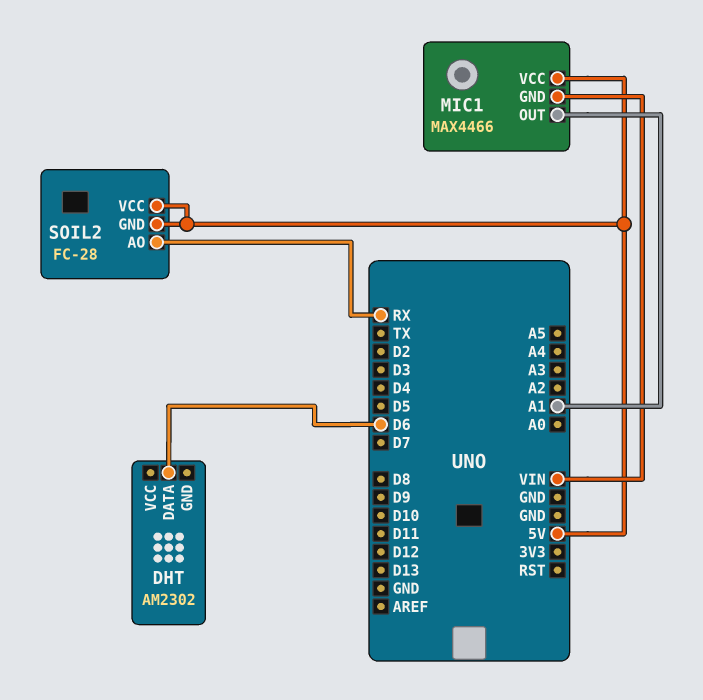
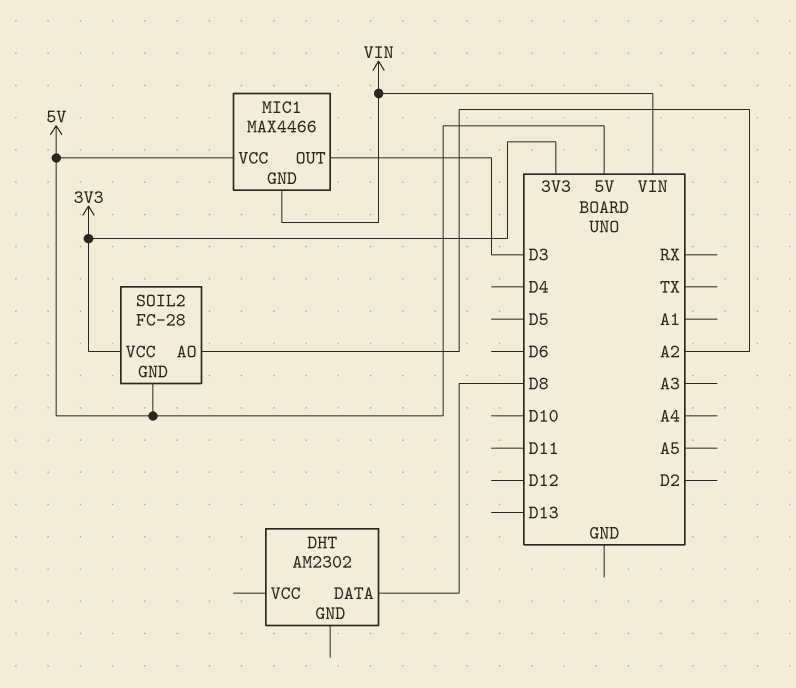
DHT pin DATA: D6 -> D8
MIC1 pin OUT: A1 -> D3
SOIL2 pin AO: RX -> A2
SOIL2 pin VCC: 5V -> 3V3

